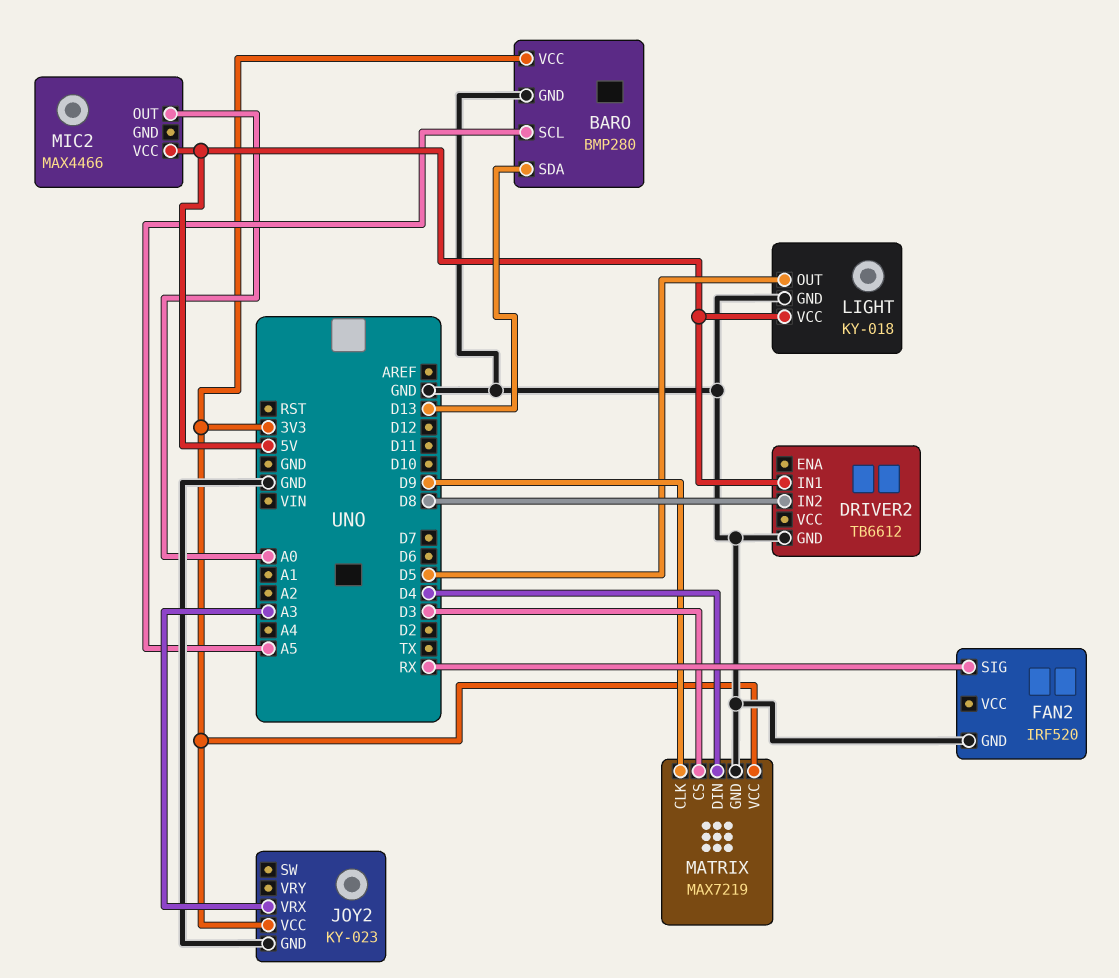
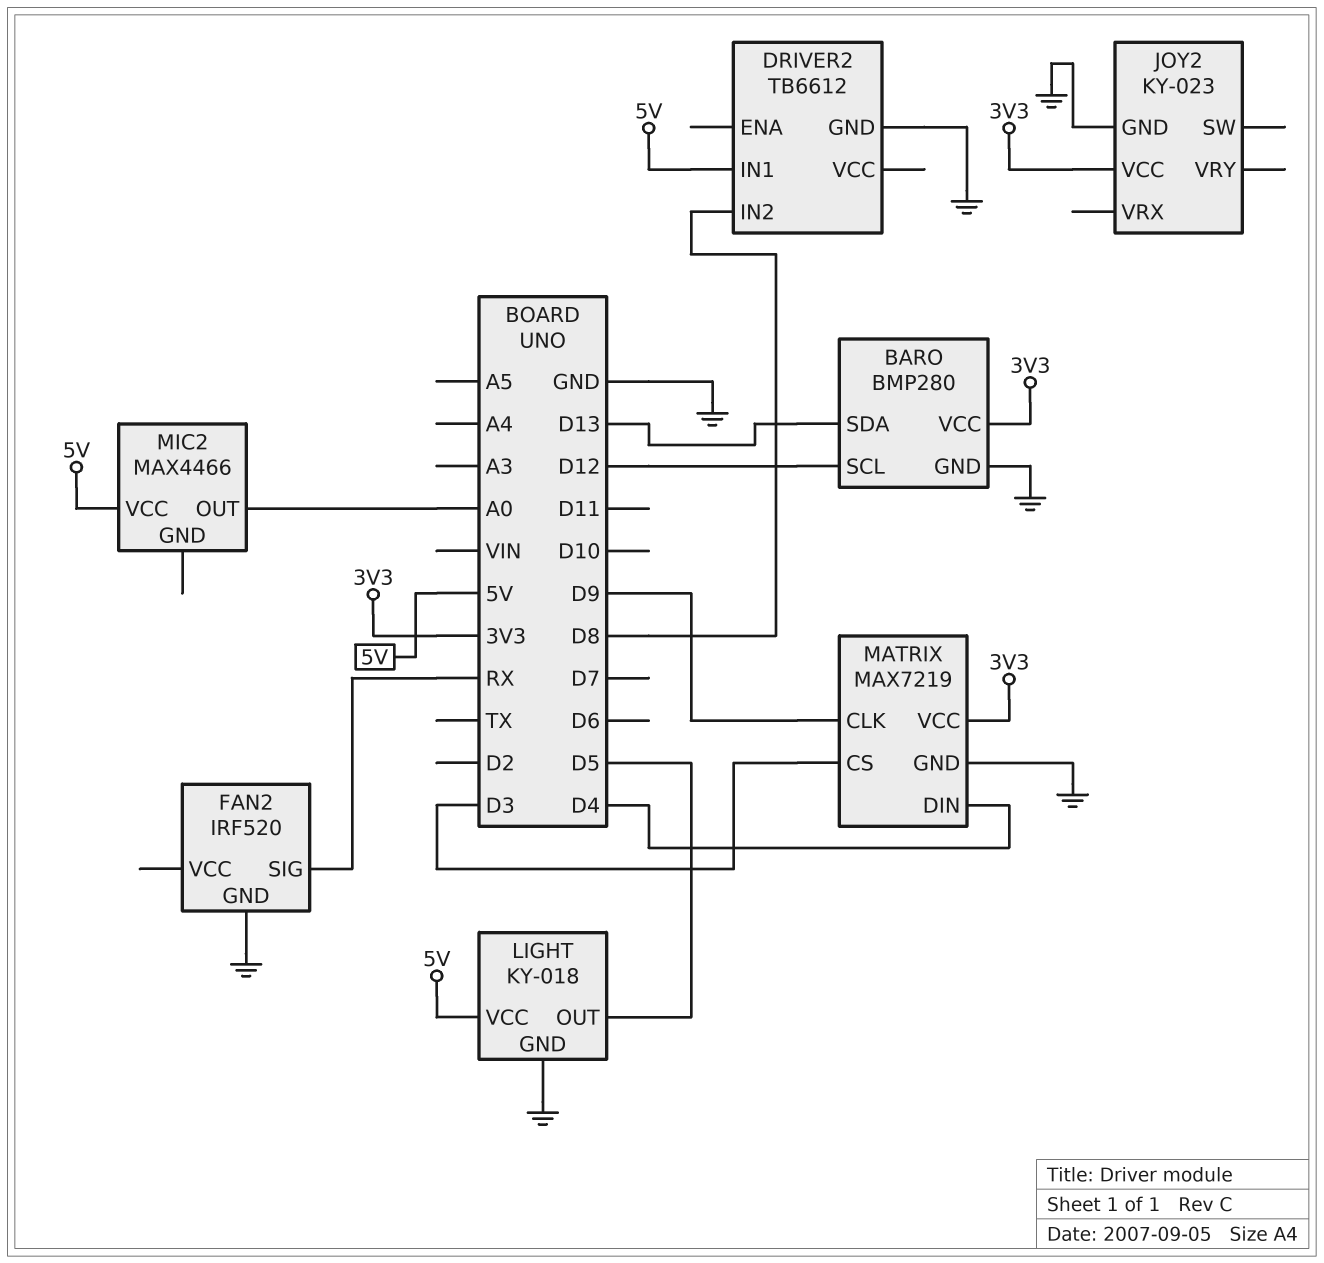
BARO pin SCL: A5 -> D12
JOY2 pin VRX: A3 -> none

